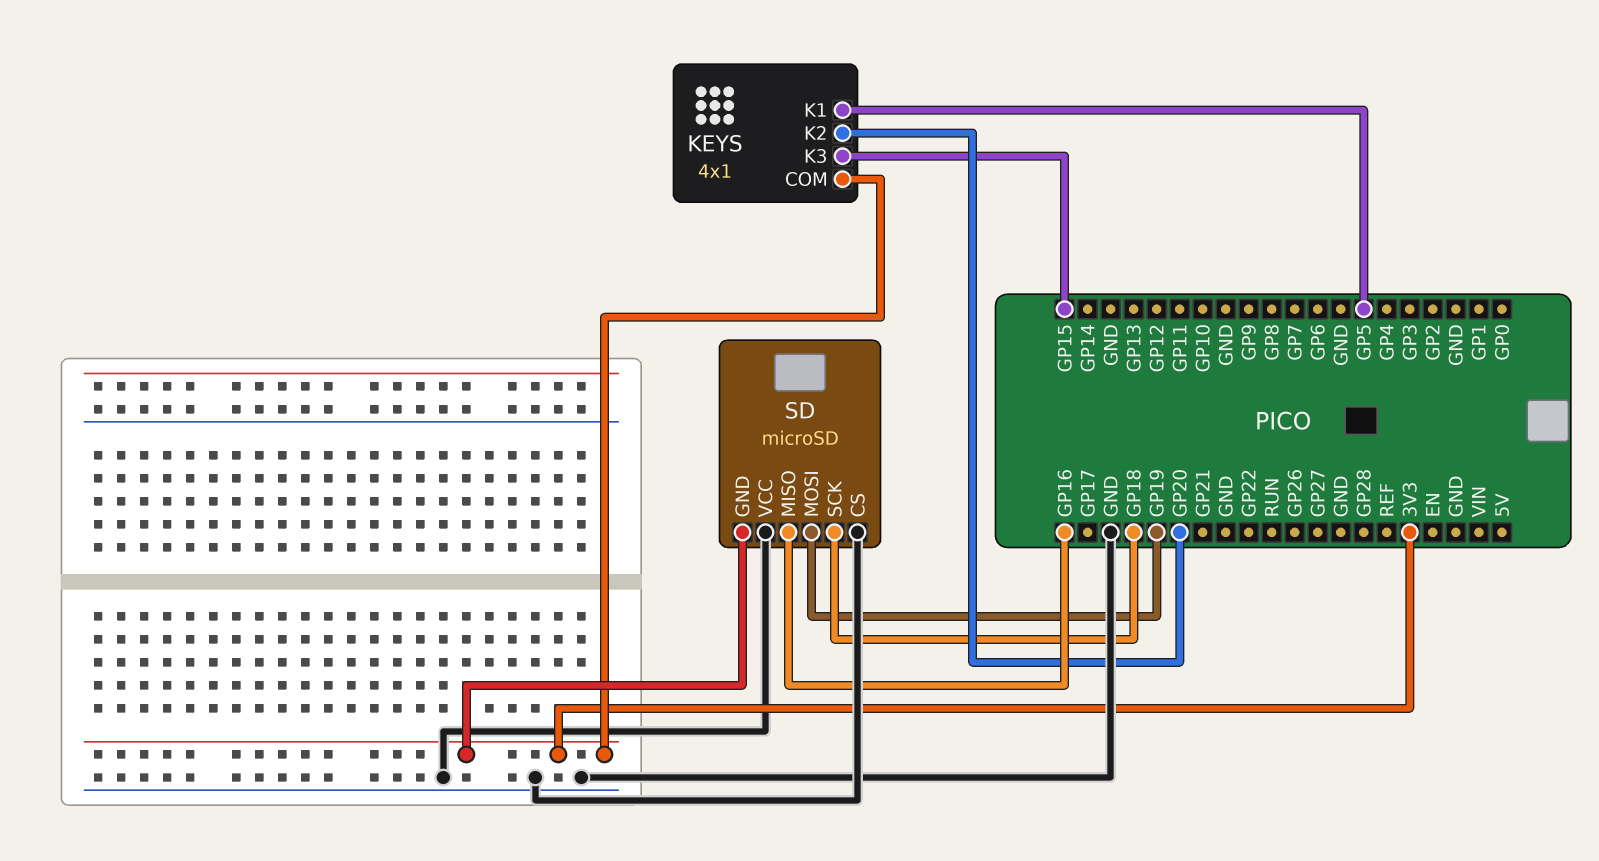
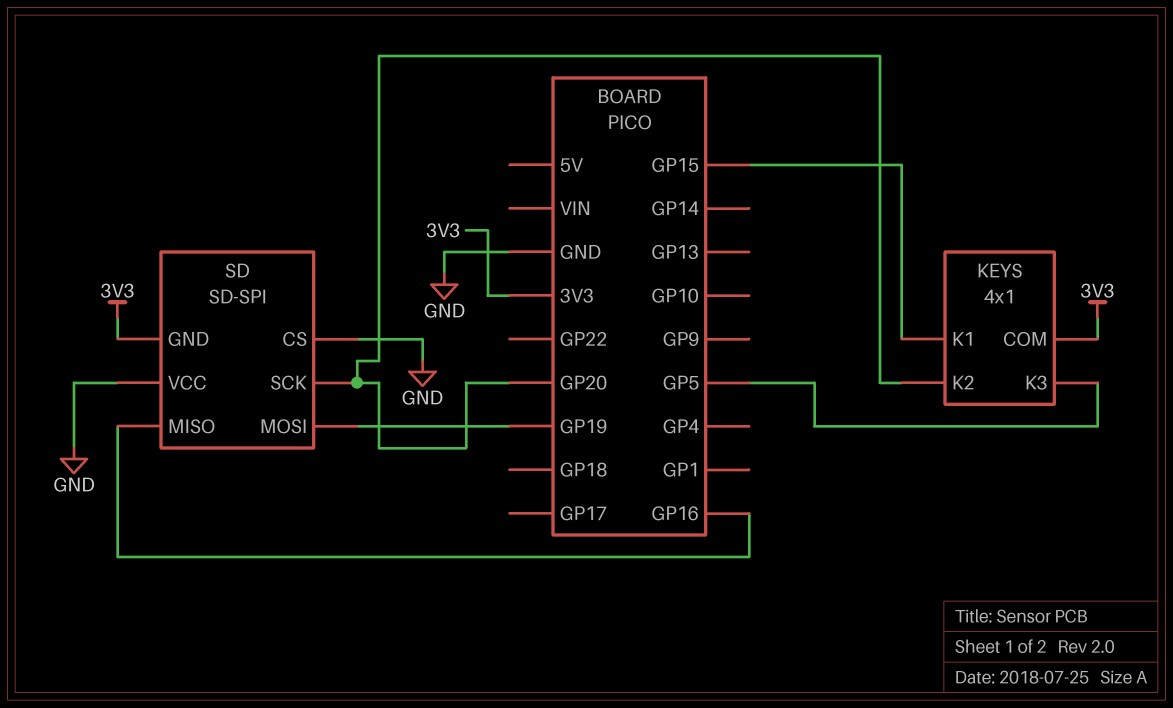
KEYS pin K1: GP5 -> GP15
KEYS pin K3: GP15 -> GP5
SD: microSD -> SD-SPI
SD pin SCK: GP18 -> GP20

